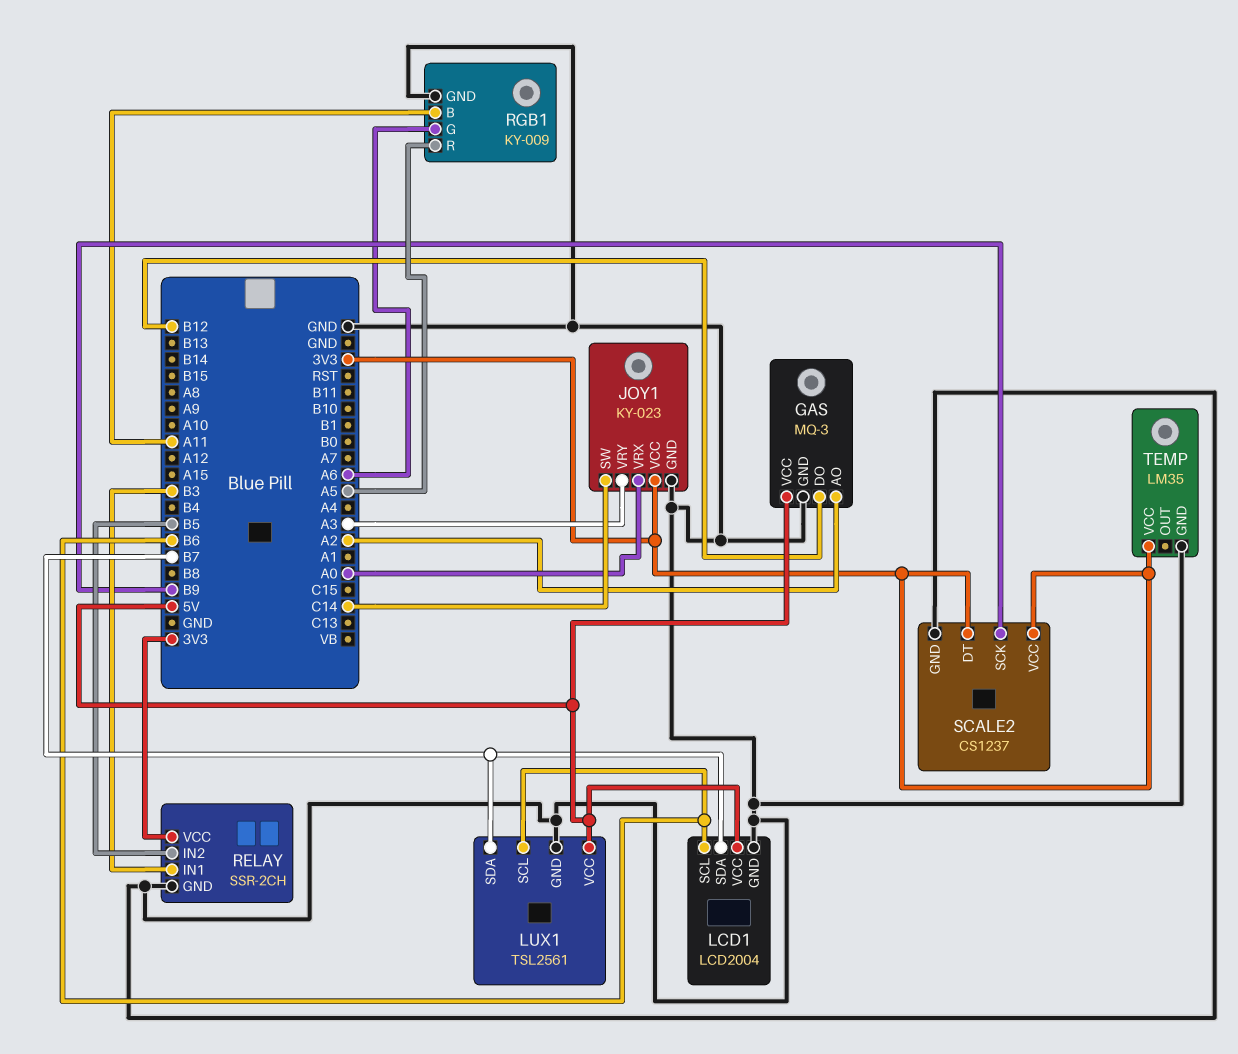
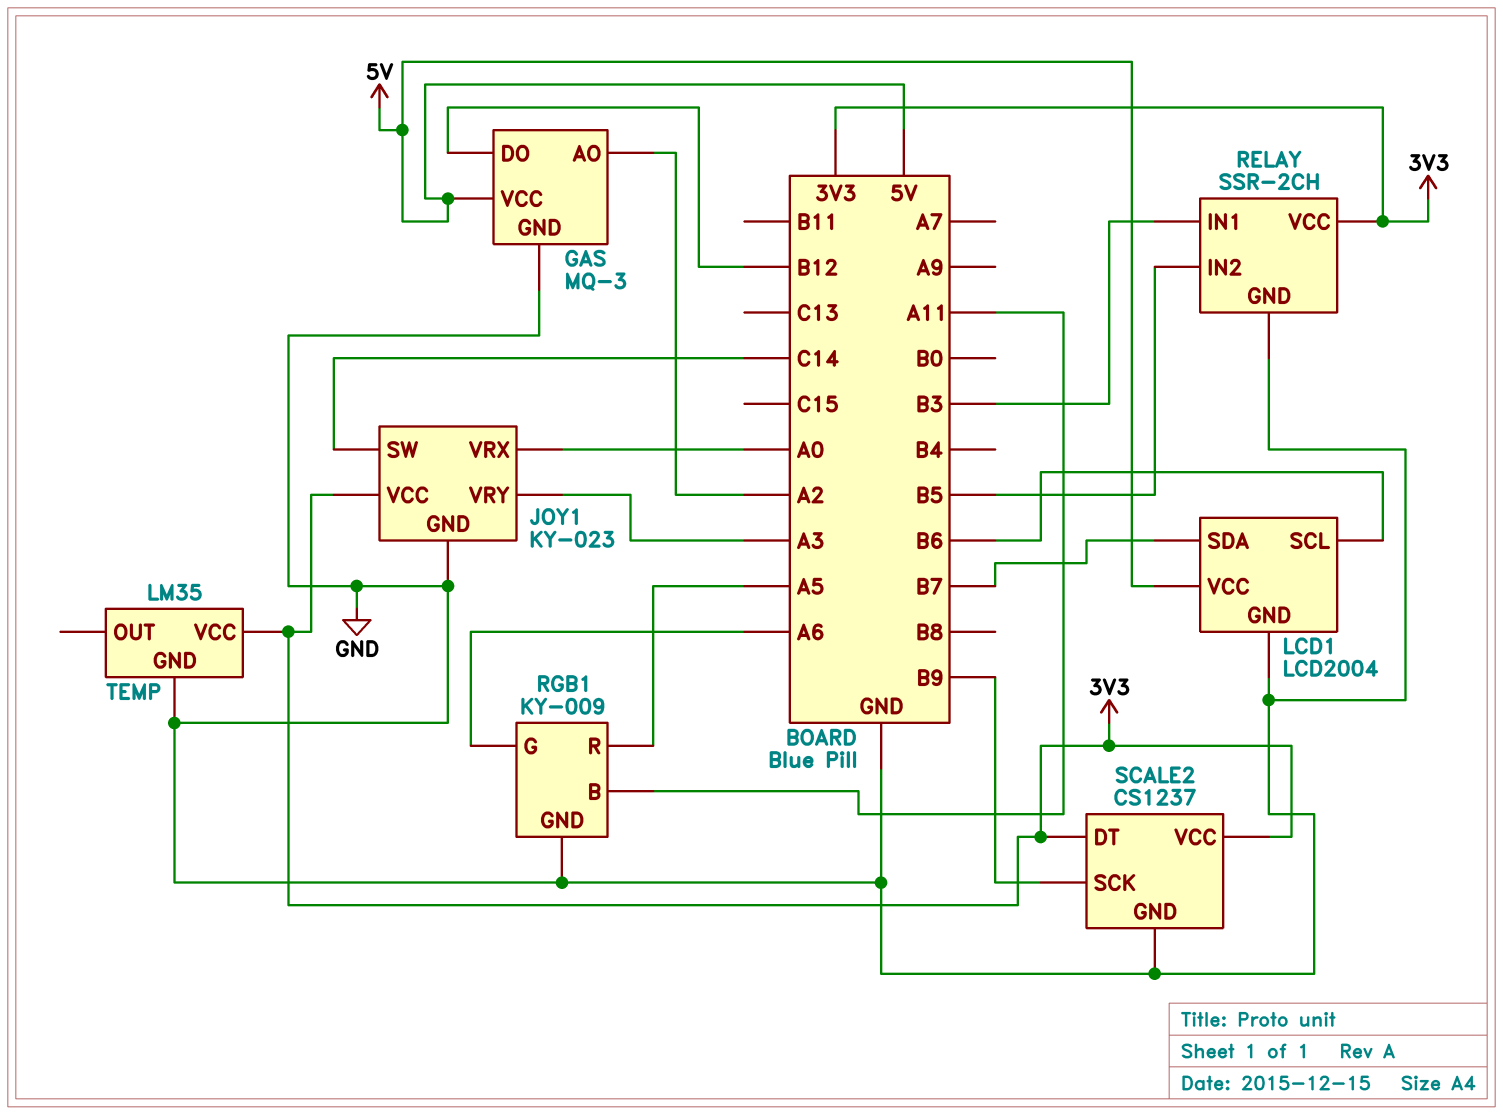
LUX1: TSL2561 -> none
LUX1 pin GND: GND -> none
LUX1 pin SCL: B6 -> none
LUX1 pin SDA: B7 -> none
LUX1 pin VCC: 5V -> none

